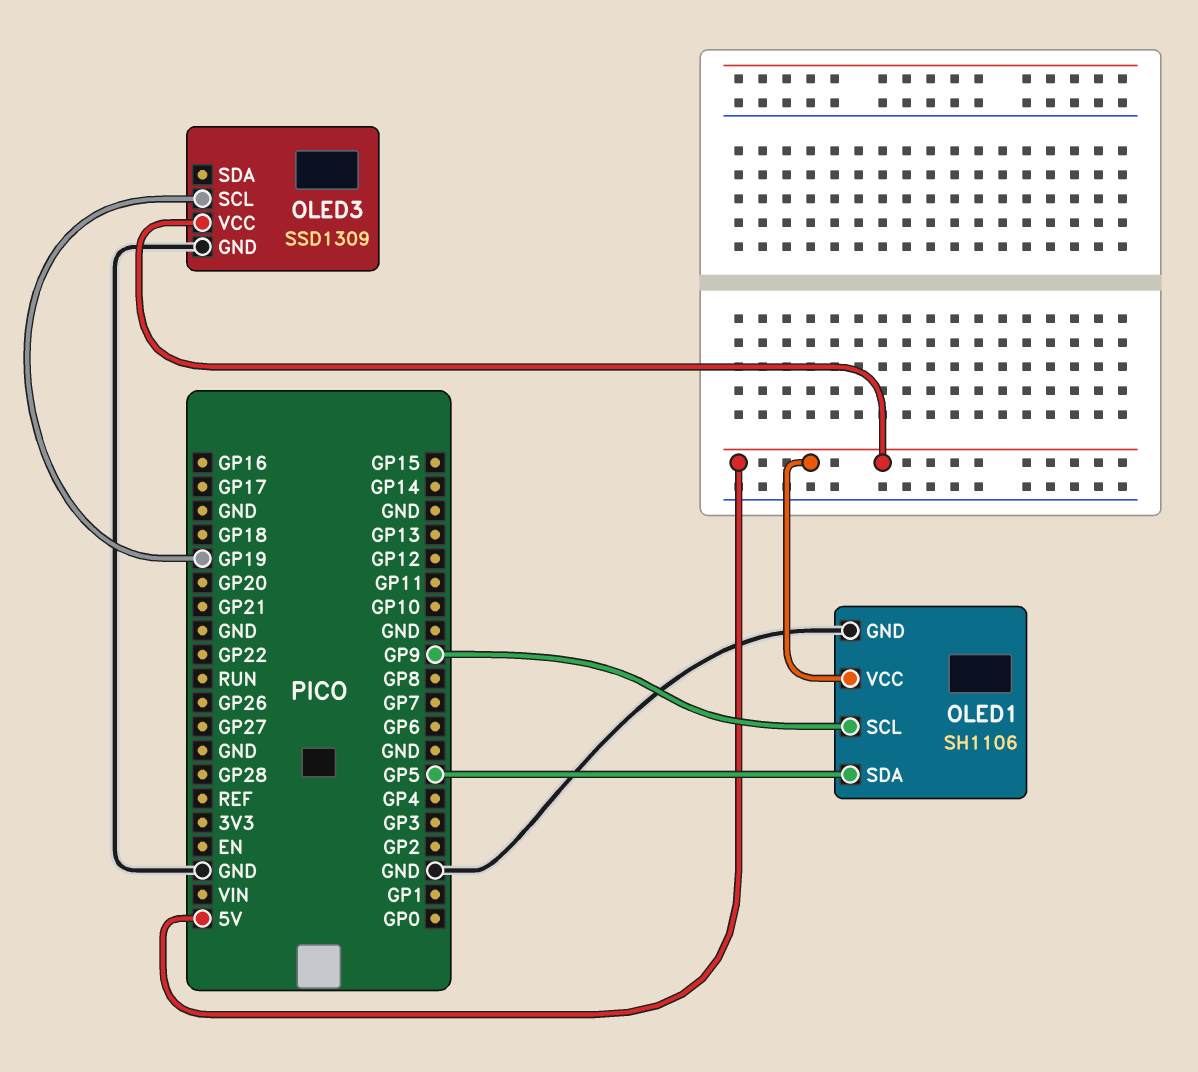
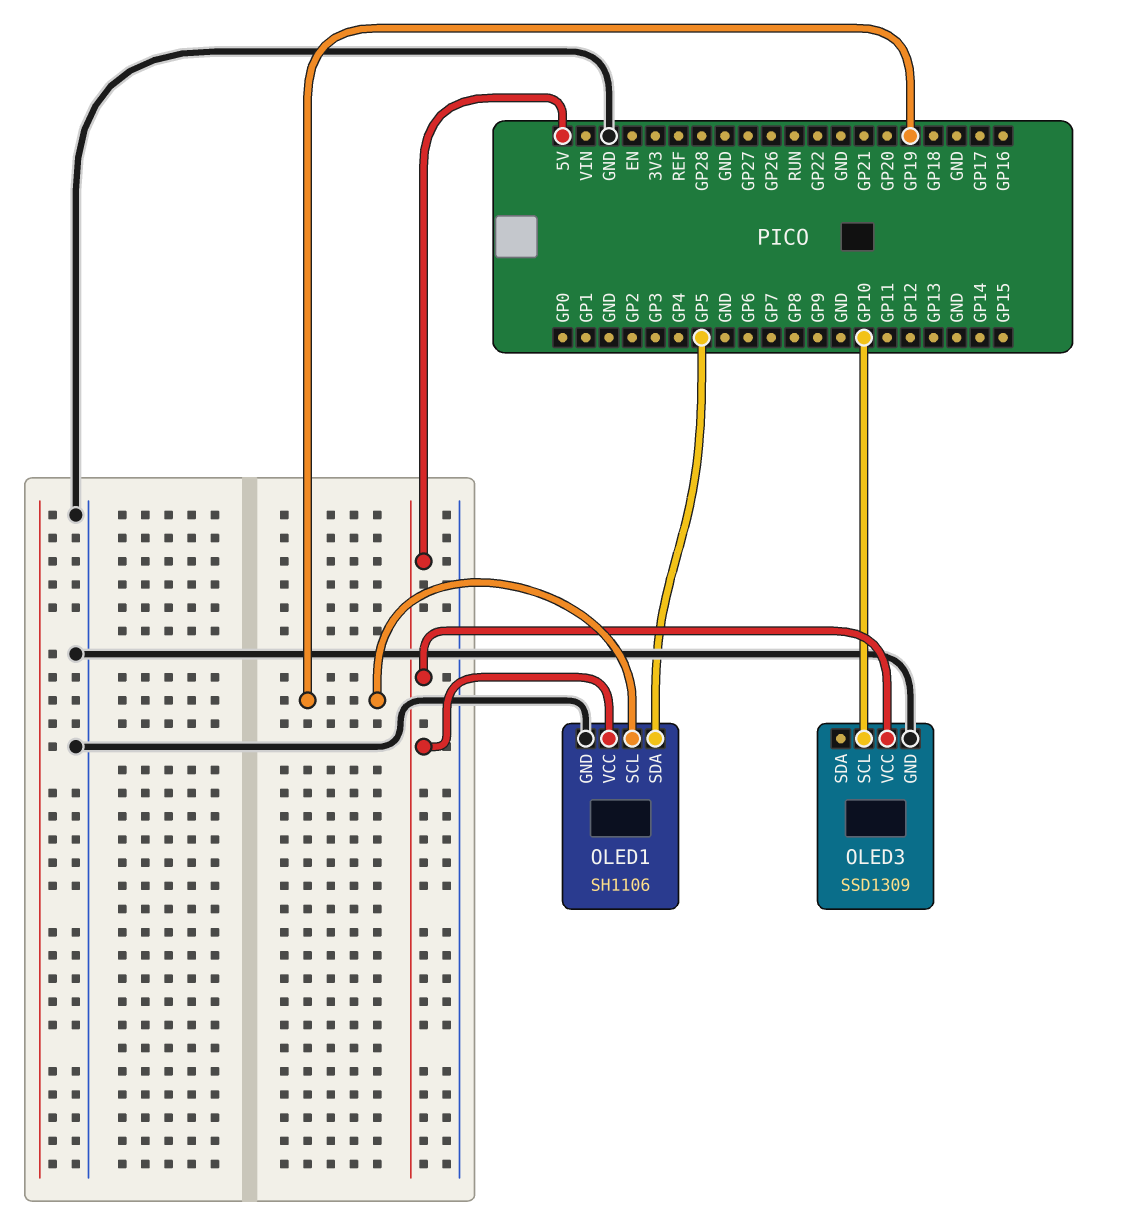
OLED1 pin SCL: GP9 -> GP19
OLED3 pin SCL: GP19 -> GP10

